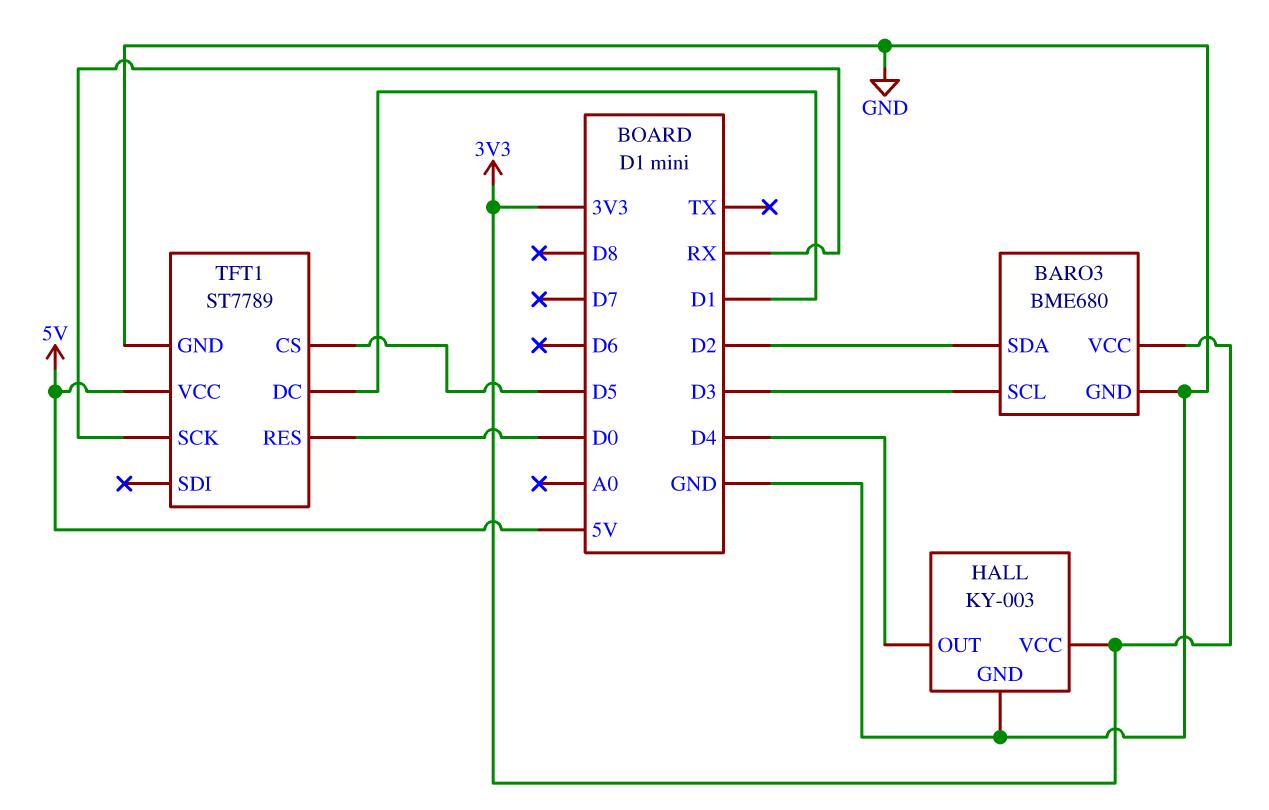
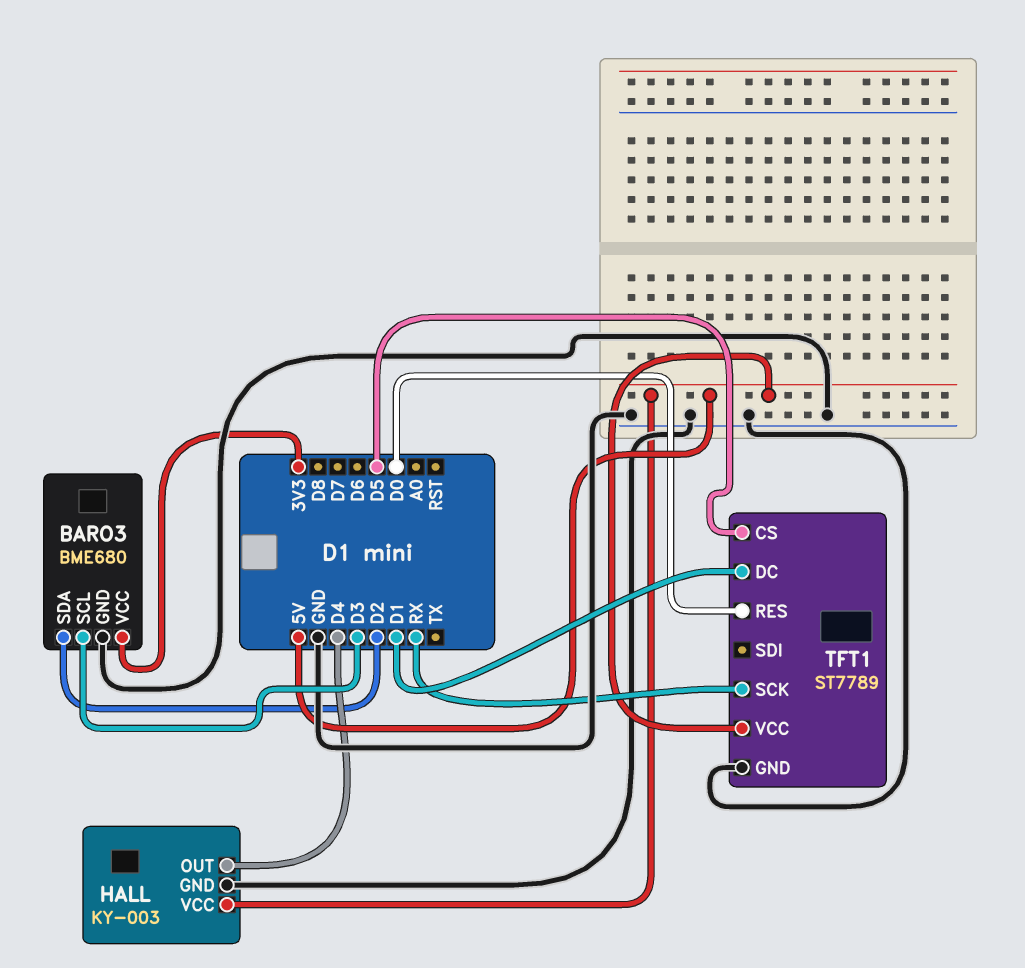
HALL pin VCC: 3V3 -> 5V

